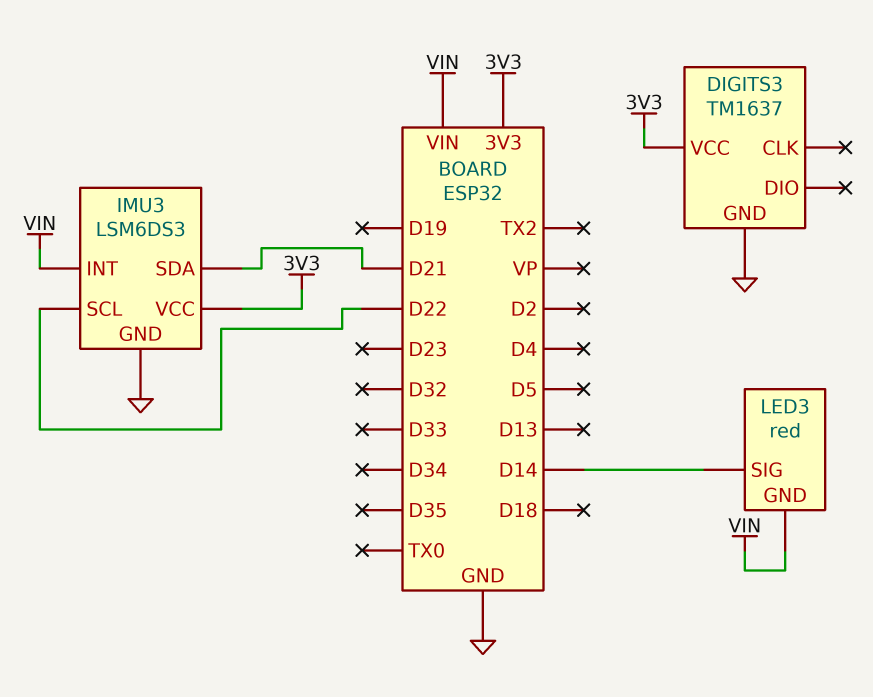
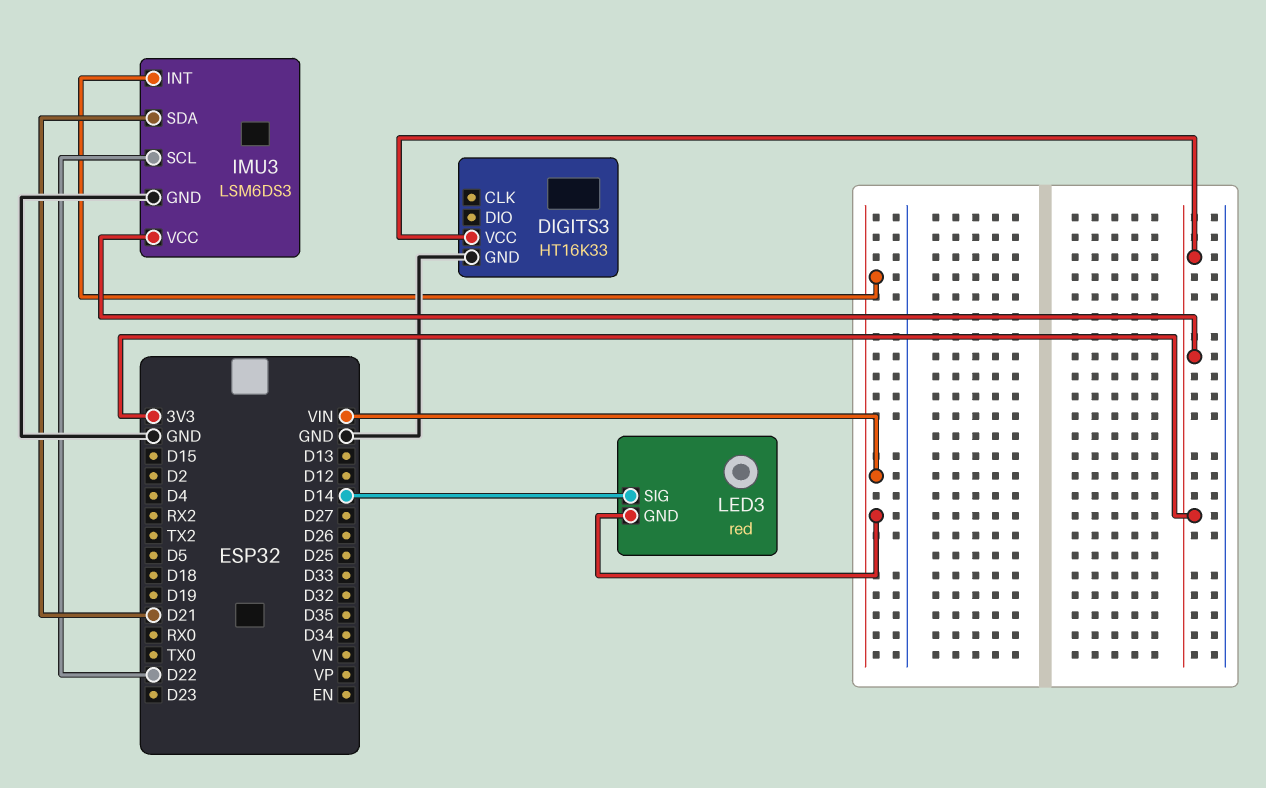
DIGITS3: TM1637 -> HT16K33

